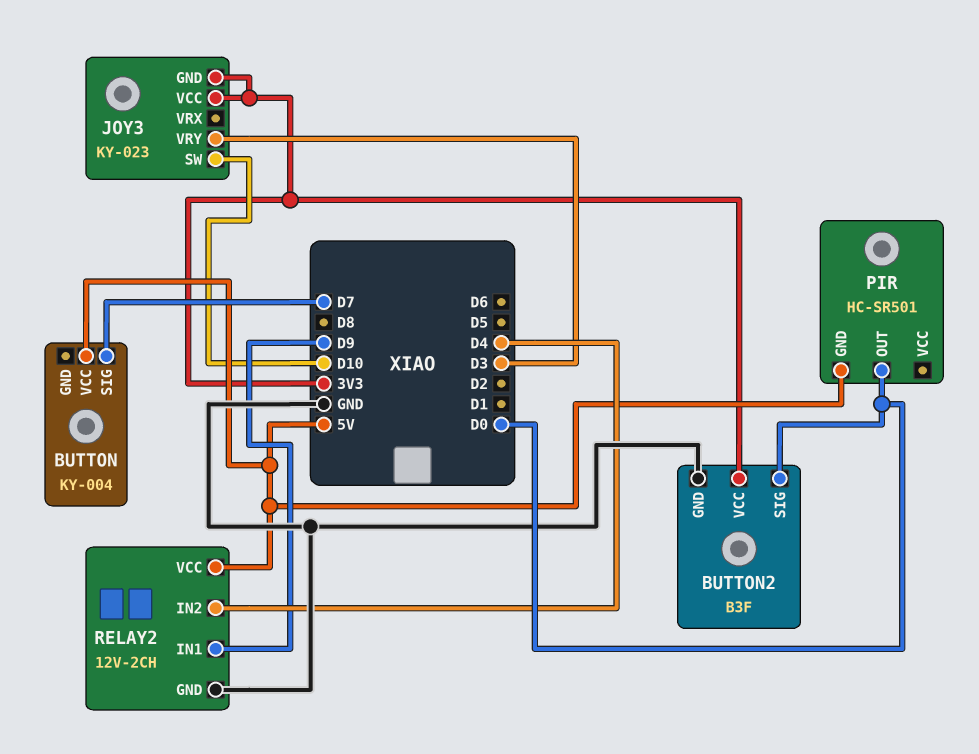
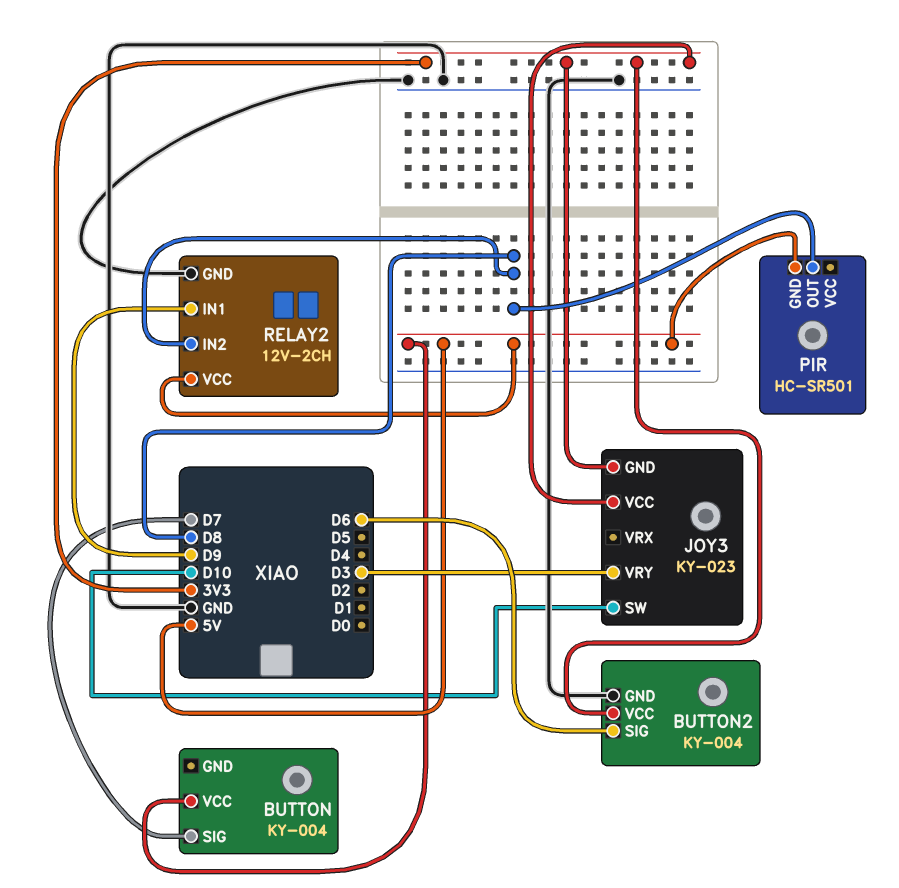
BUTTON2: B3F -> KY-004
BUTTON2 pin SIG: D0 -> D6
PIR pin OUT: D0 -> D8
RELAY2 pin IN2: D4 -> D8

